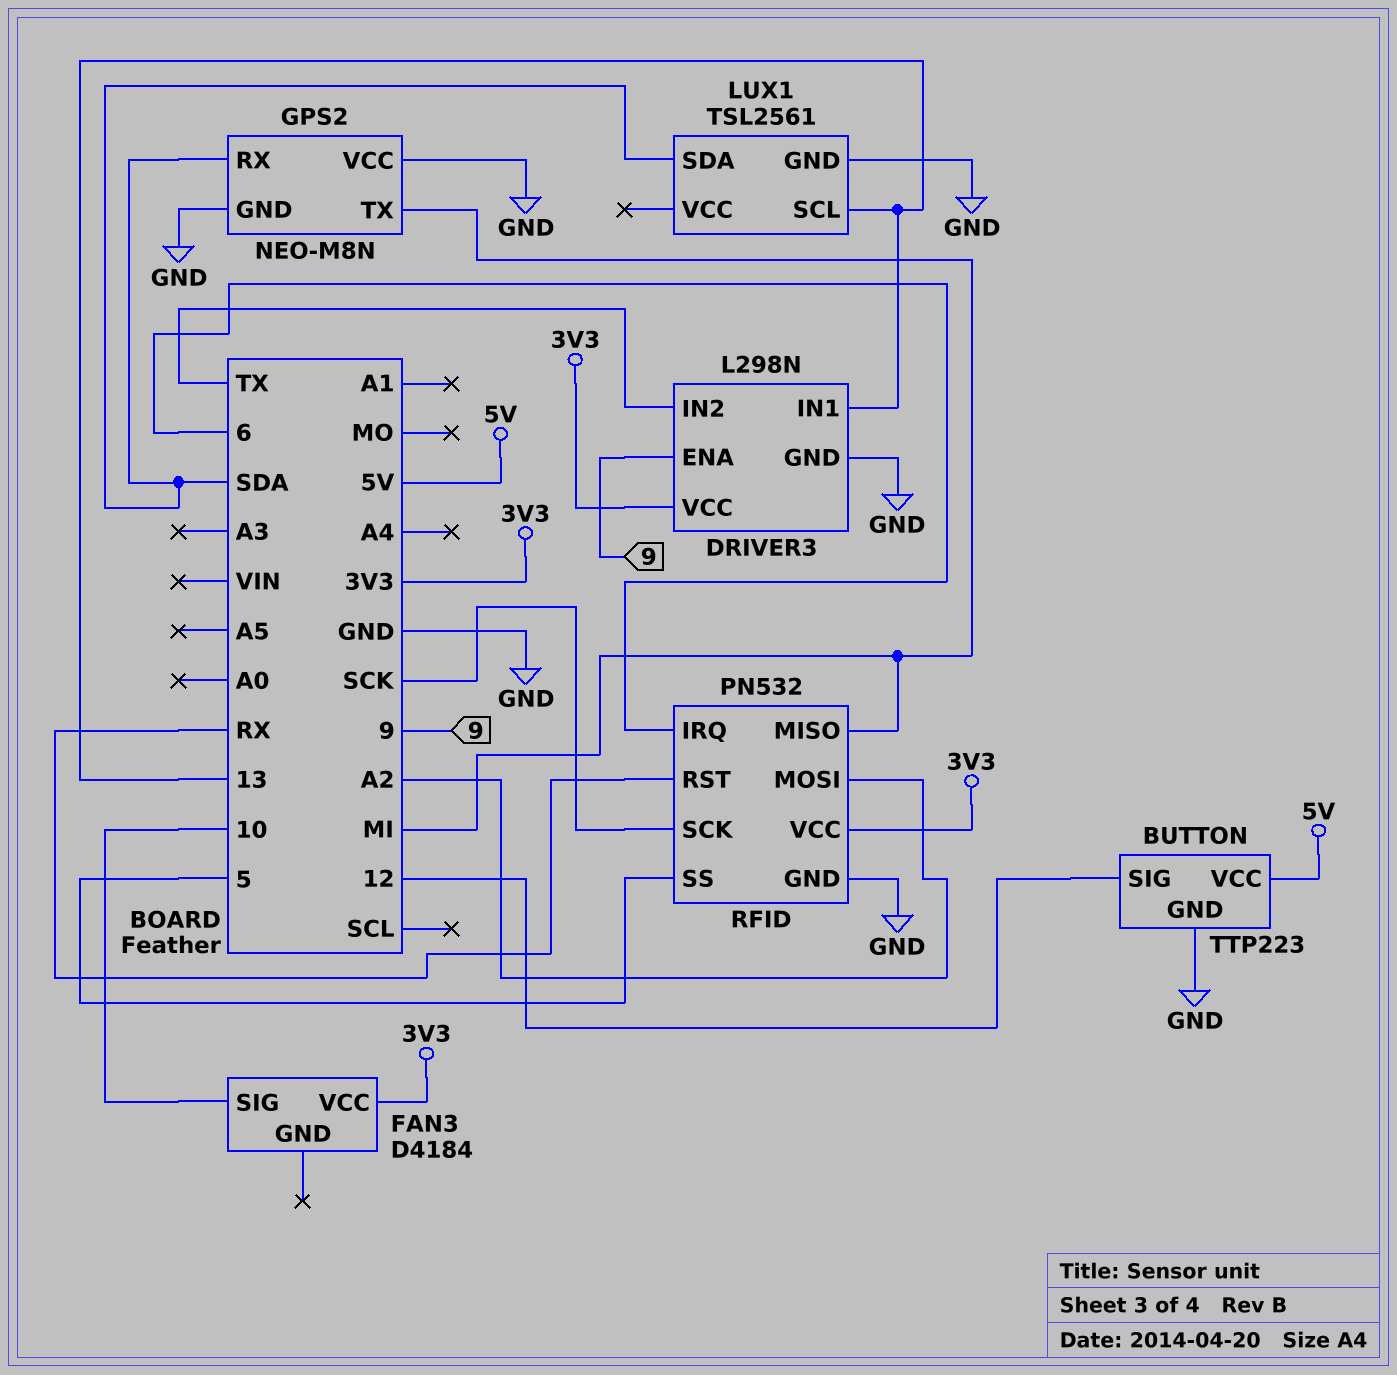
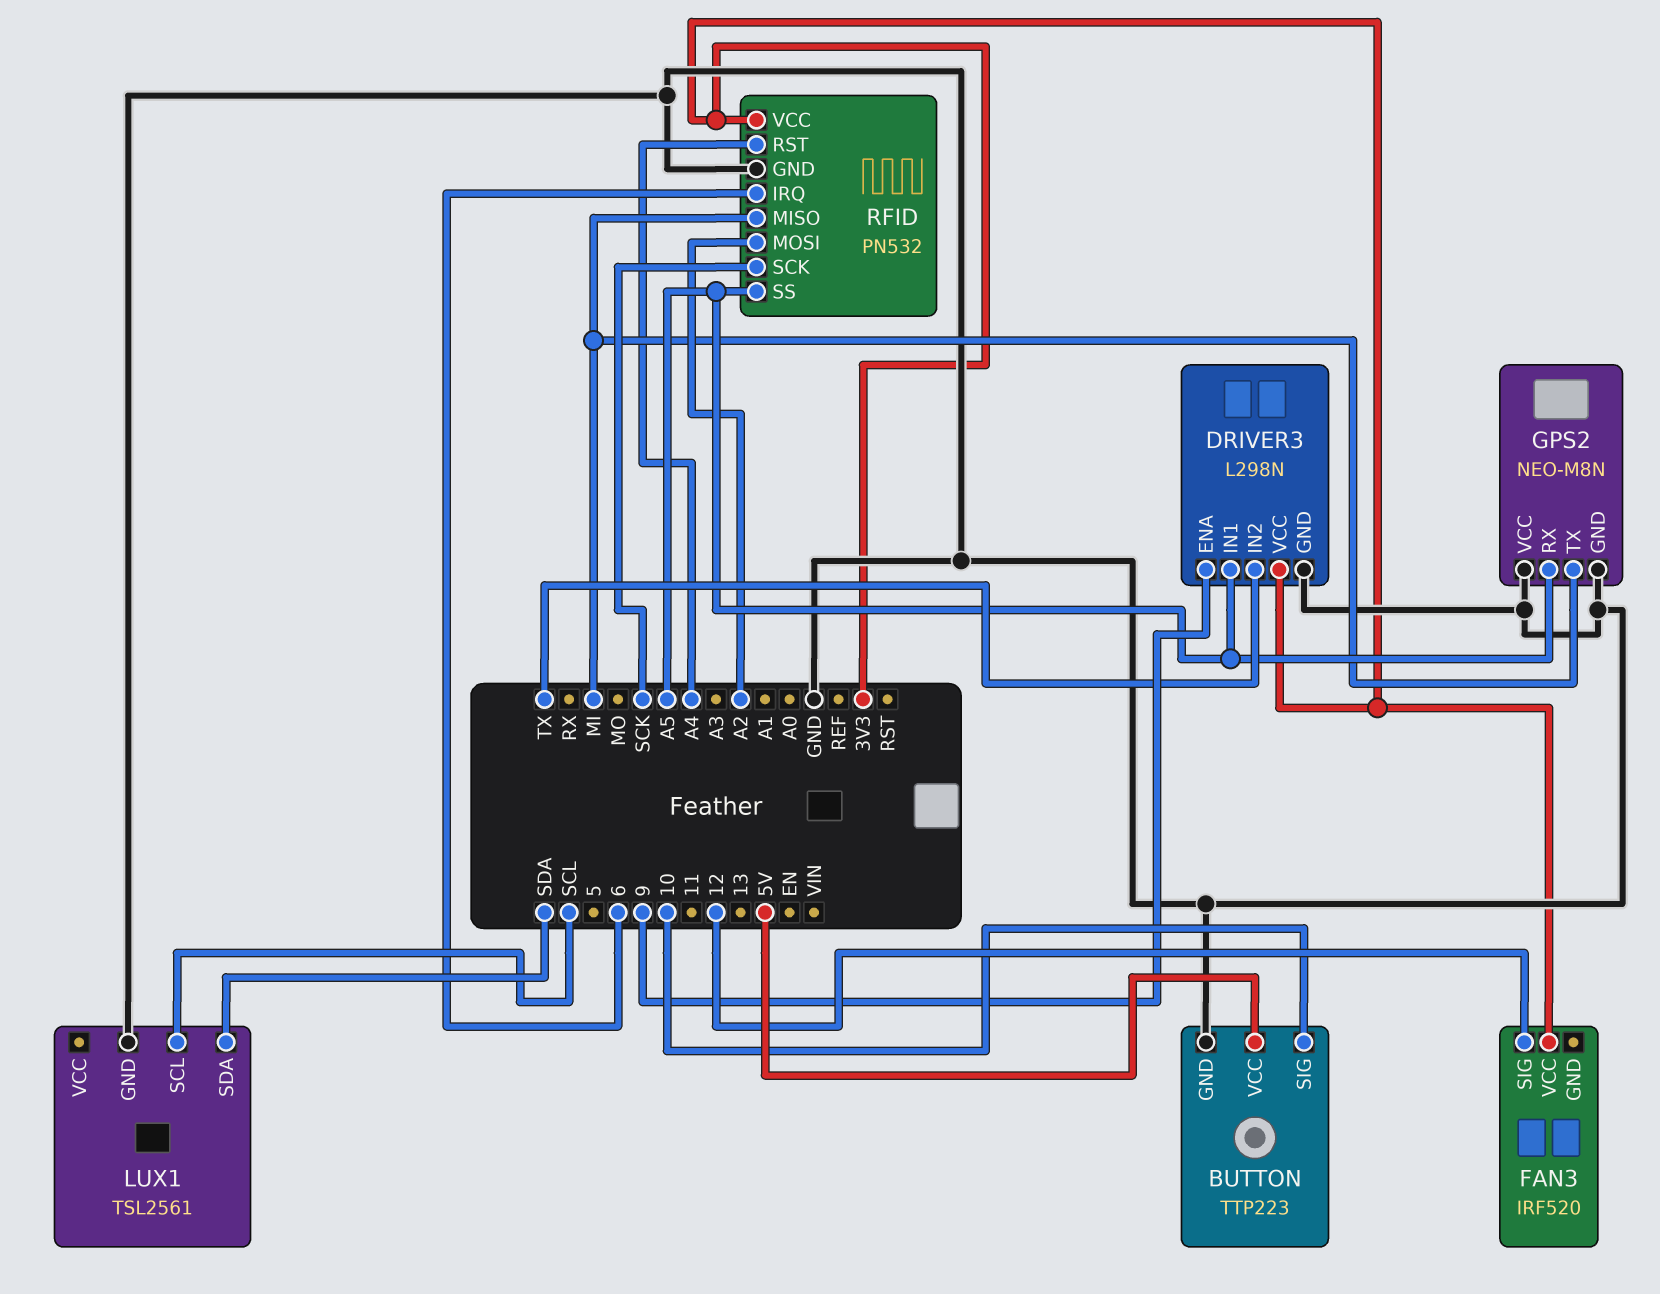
BUTTON pin SIG: 12 -> 10
DRIVER3 pin IN1: 13 -> A5
FAN3: D4184 -> IRF520
FAN3 pin SIG: 10 -> 12
GPS2 pin RX: SDA -> A5
LUX1 pin SCL: 13 -> SCL
RFID pin RST: RX -> A4
RFID pin SS: 5 -> A5

